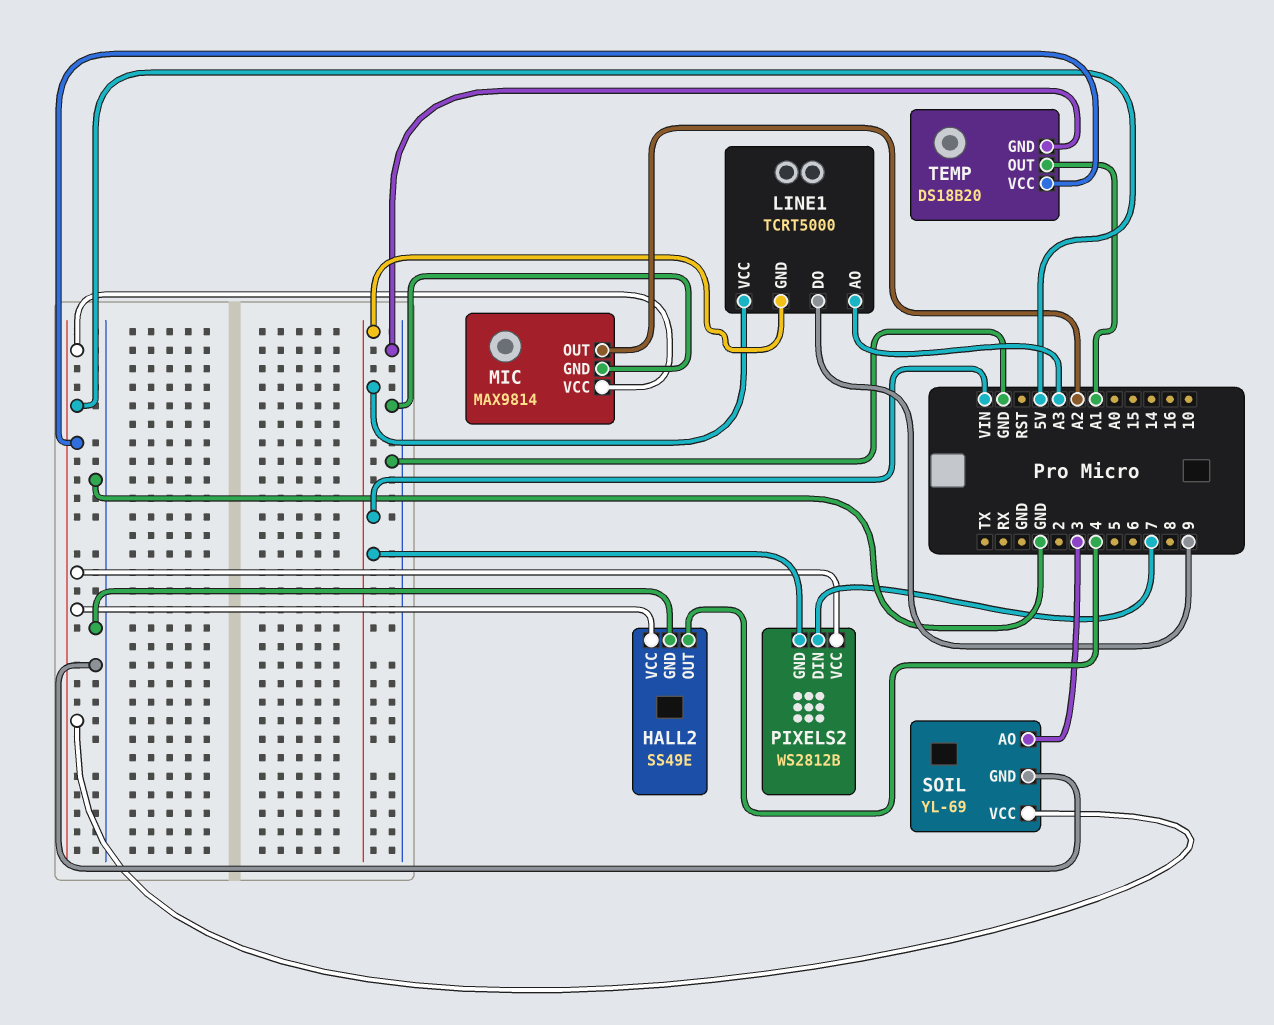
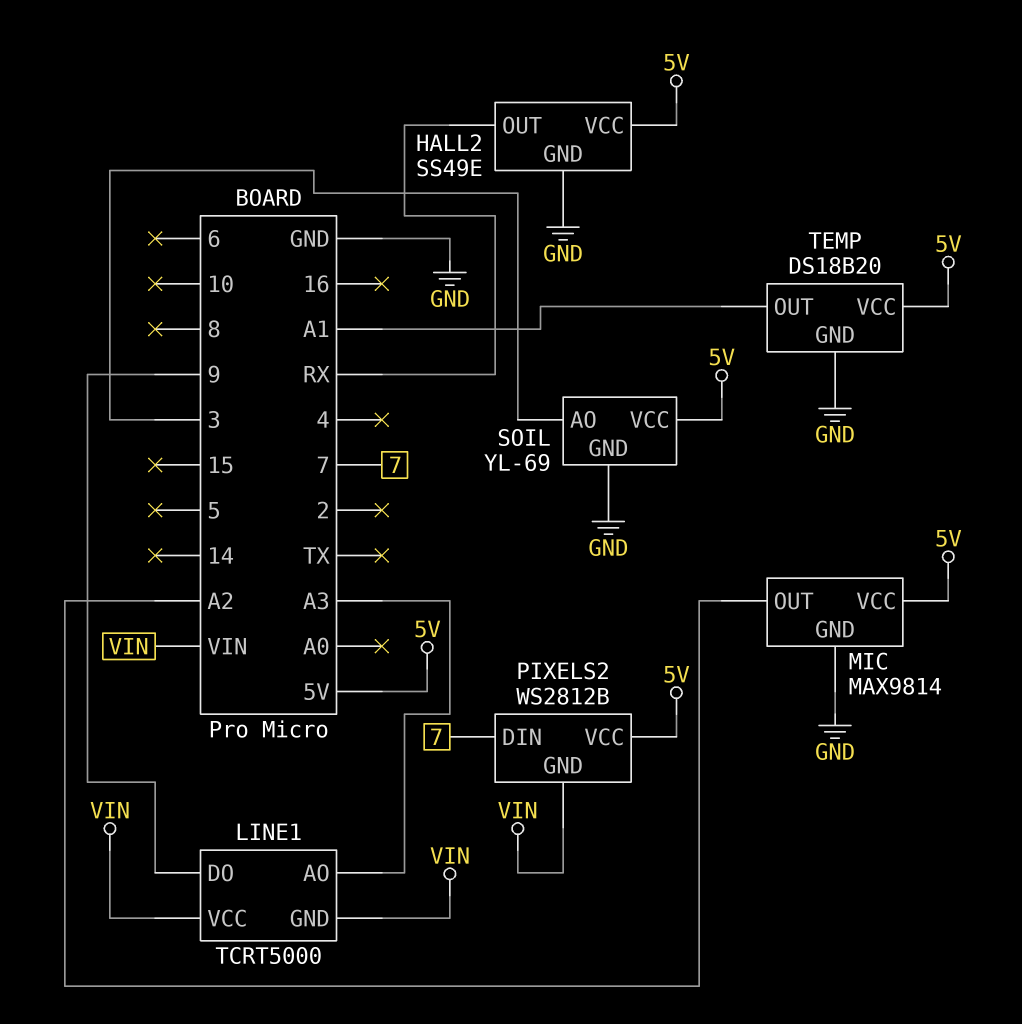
HALL2 pin OUT: 4 -> RX

